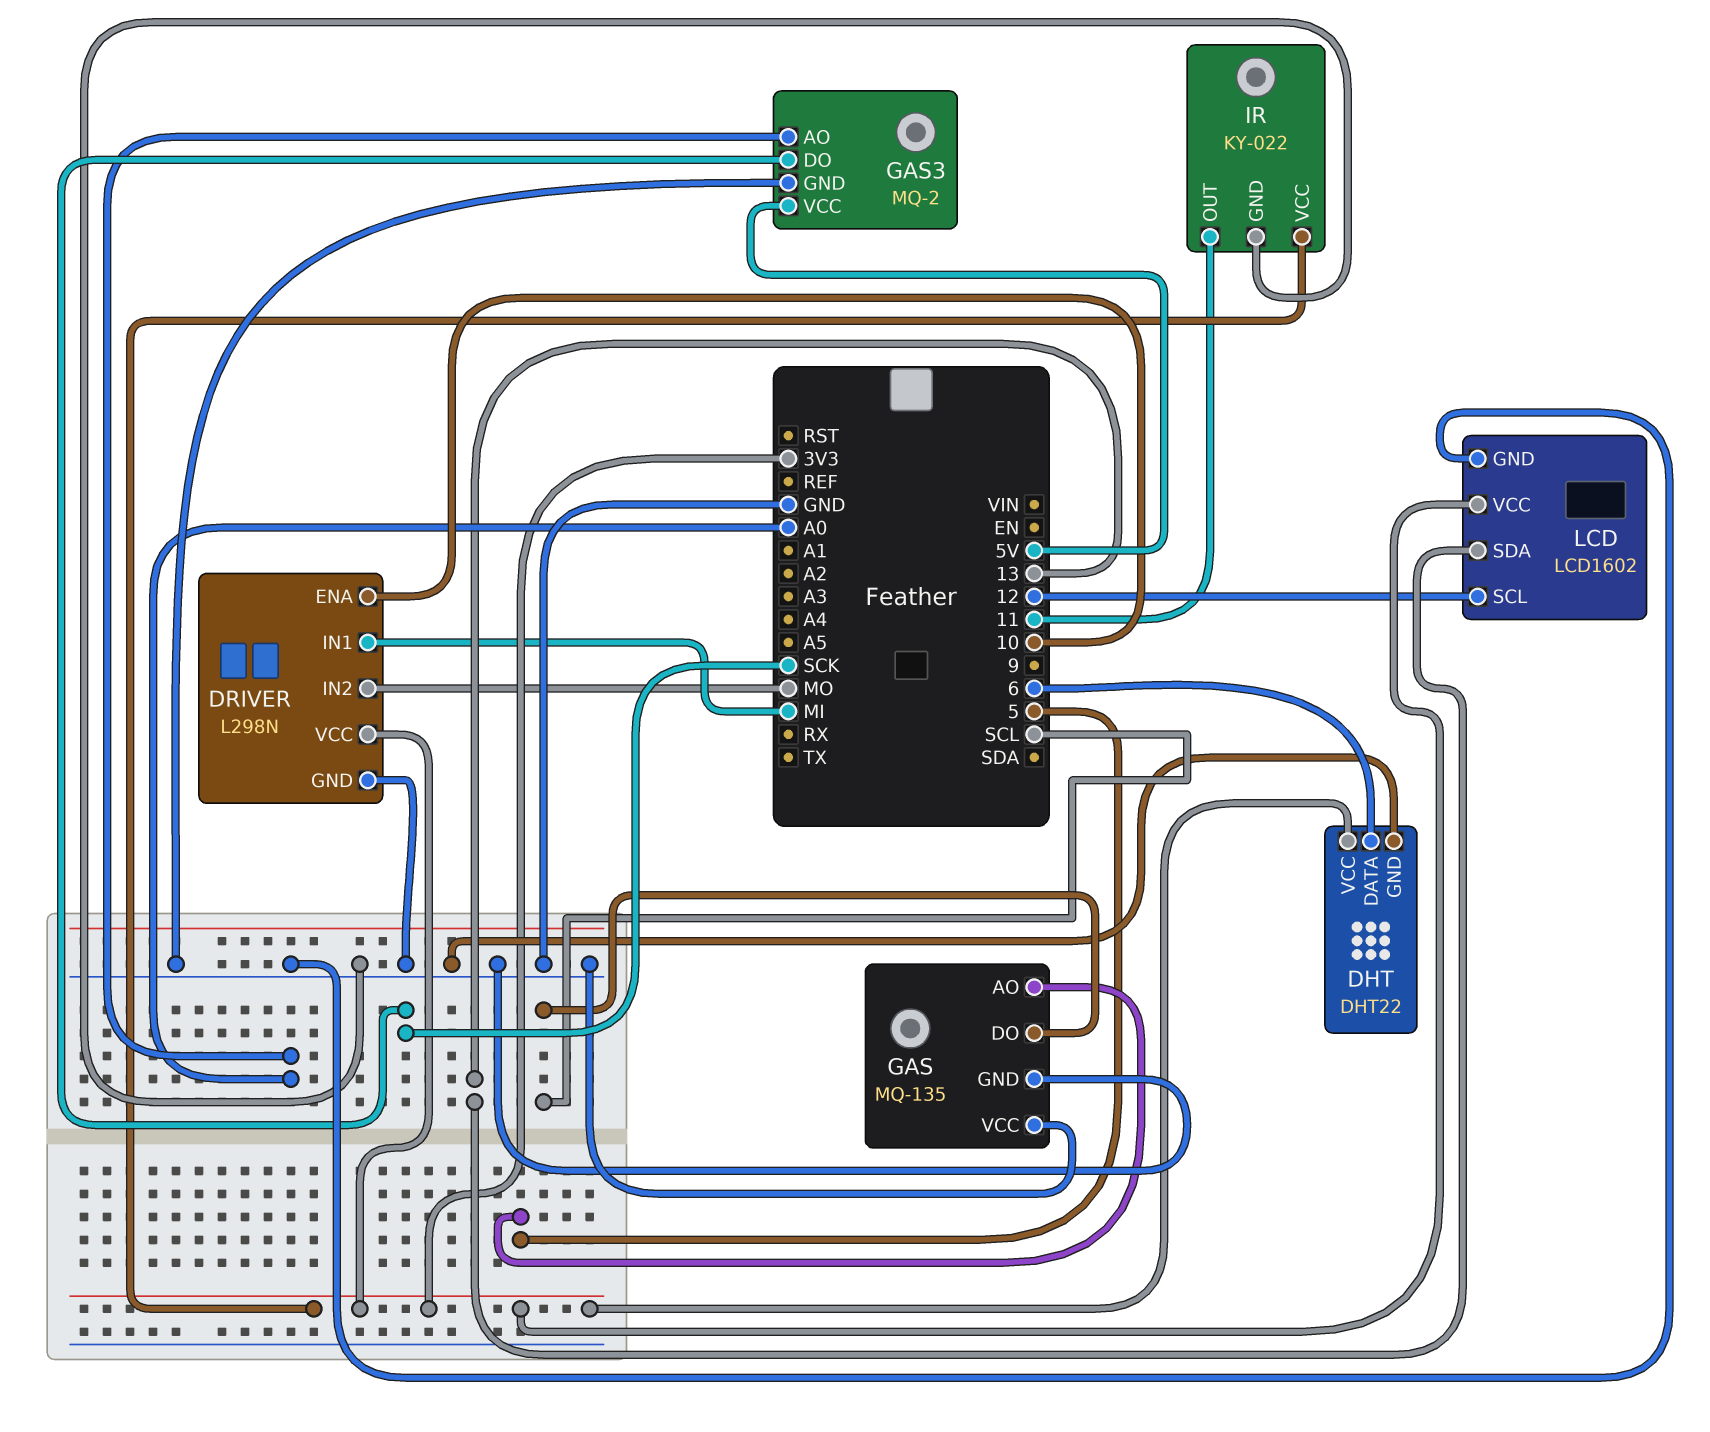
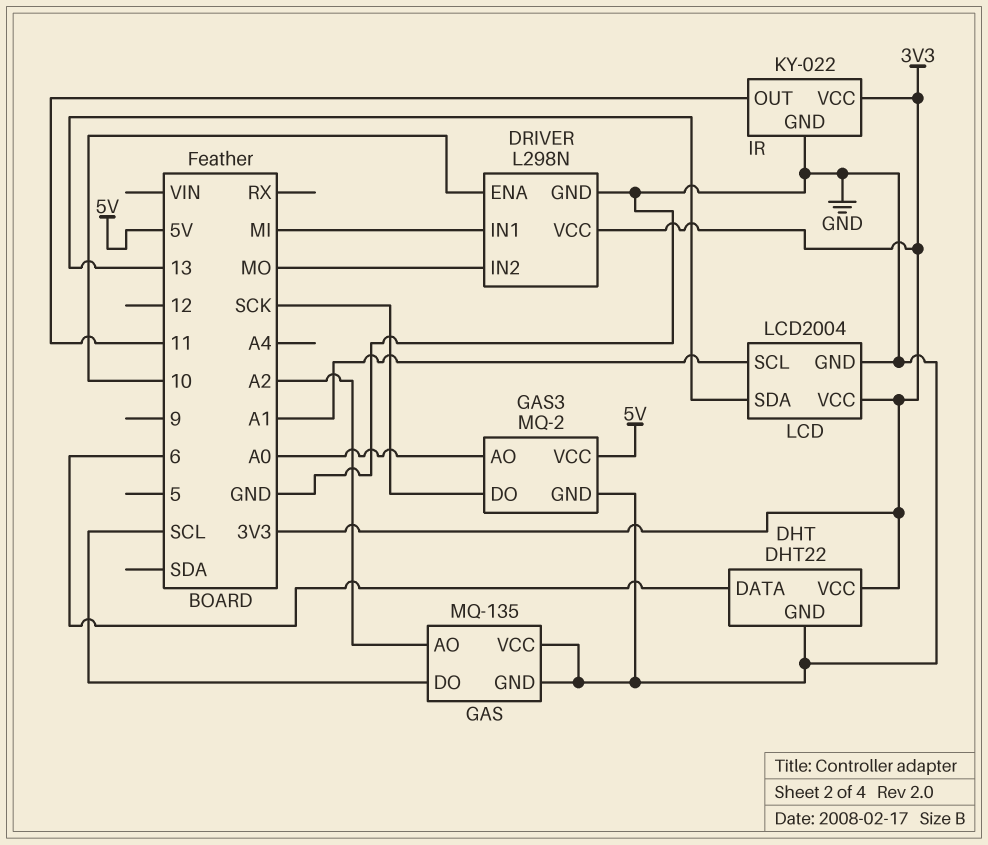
GAS pin AO: 5 -> A2
LCD: LCD1602 -> LCD2004
LCD pin SCL: 12 -> A1

